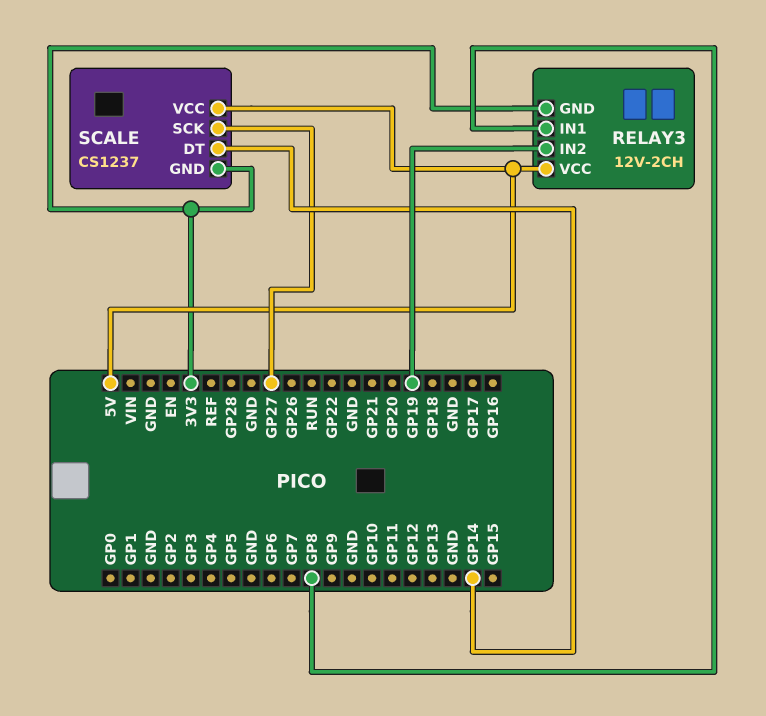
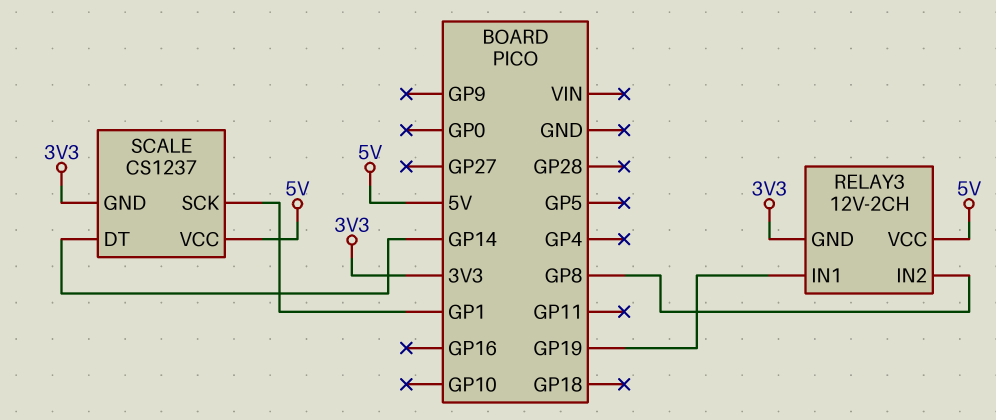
RELAY3 pin IN1: GP8 -> GP19
RELAY3 pin IN2: GP19 -> GP8
SCALE pin SCK: GP27 -> GP1

